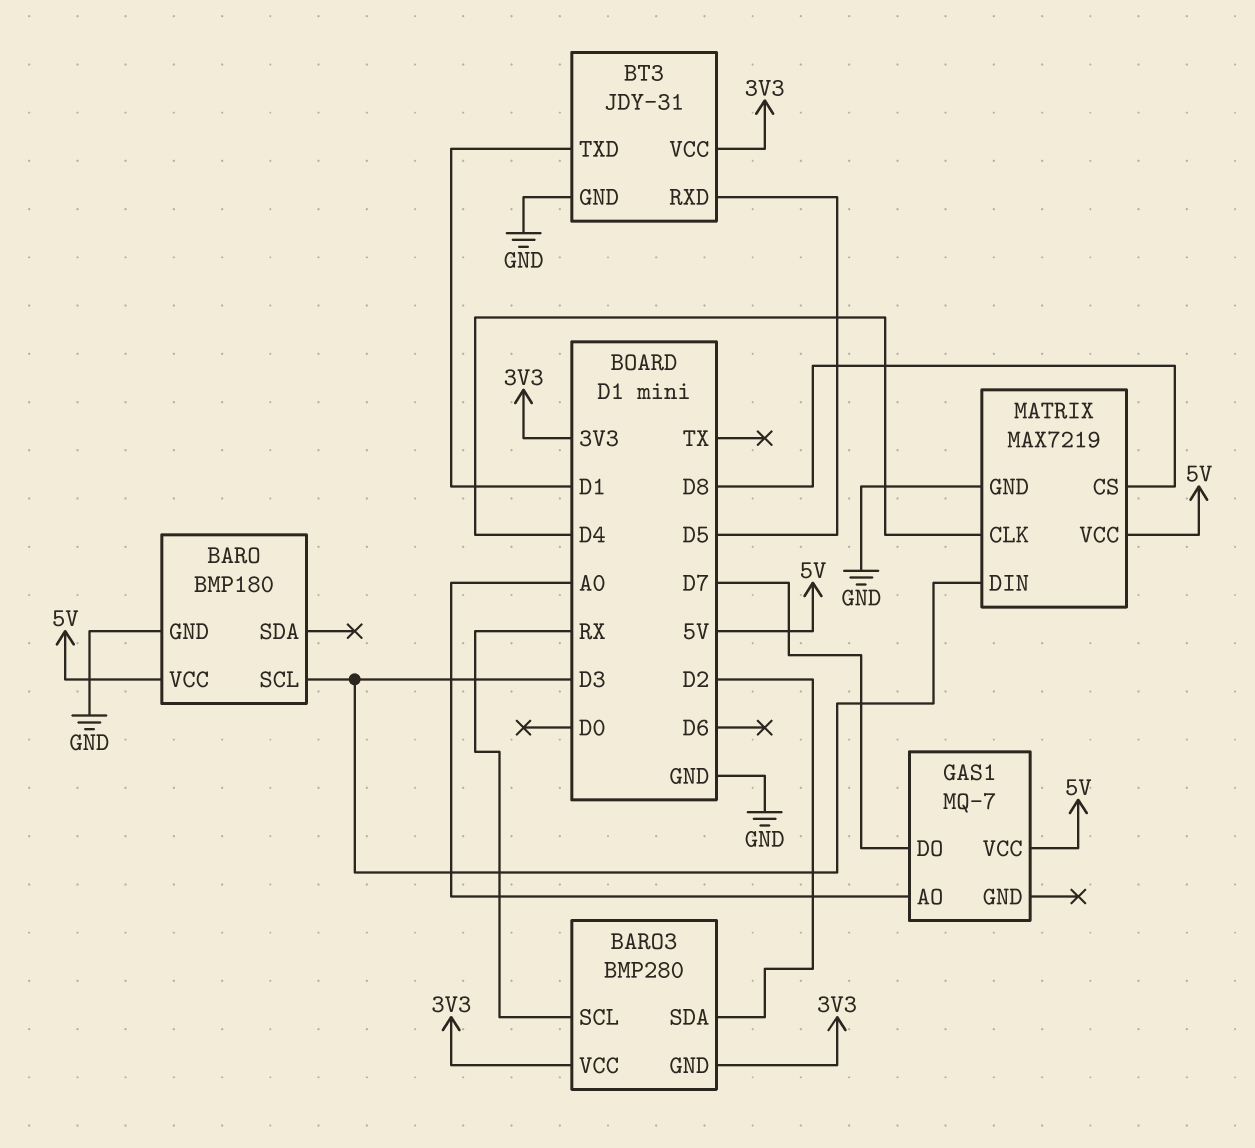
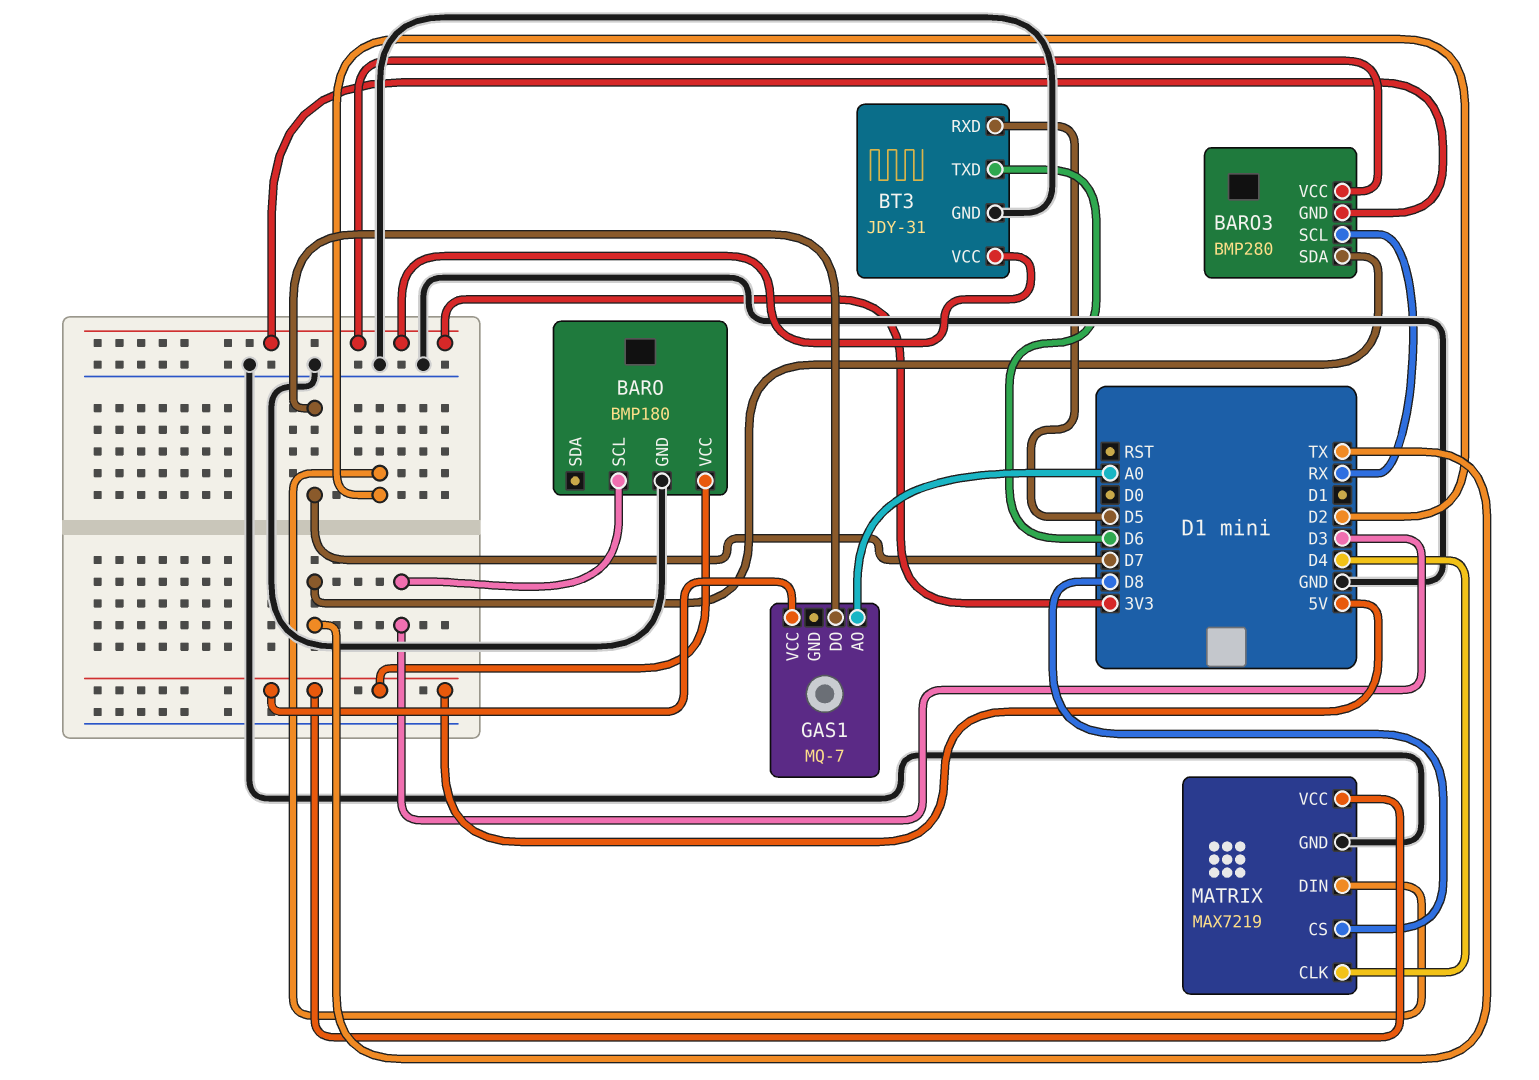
BARO3 pin SDA: D2 -> TX
BT3 pin TXD: D1 -> D6
MATRIX pin DIN: D3 -> D2

